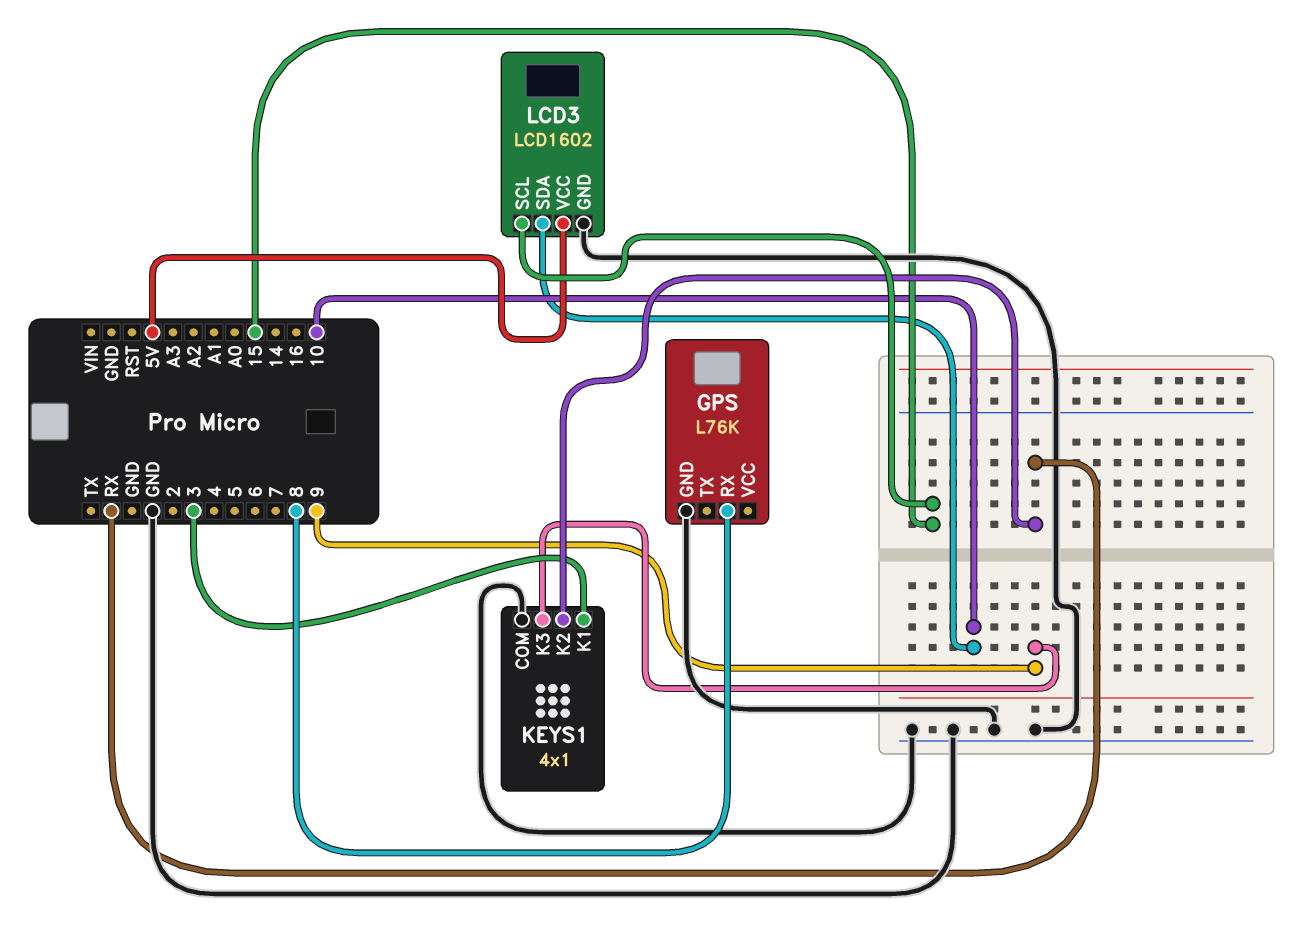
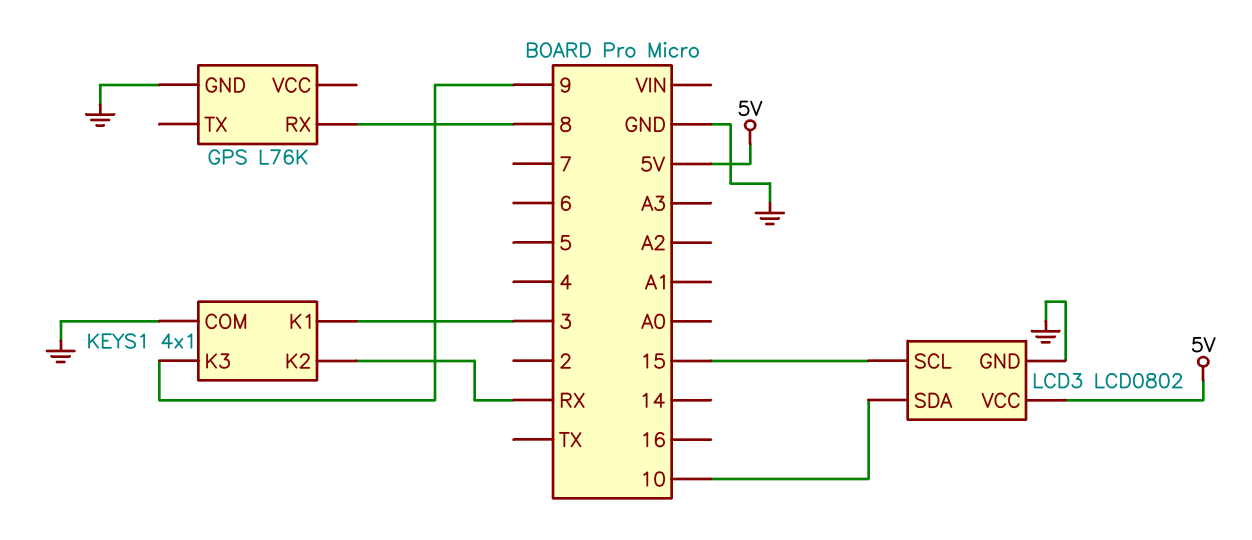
LCD3: LCD1602 -> LCD0802

